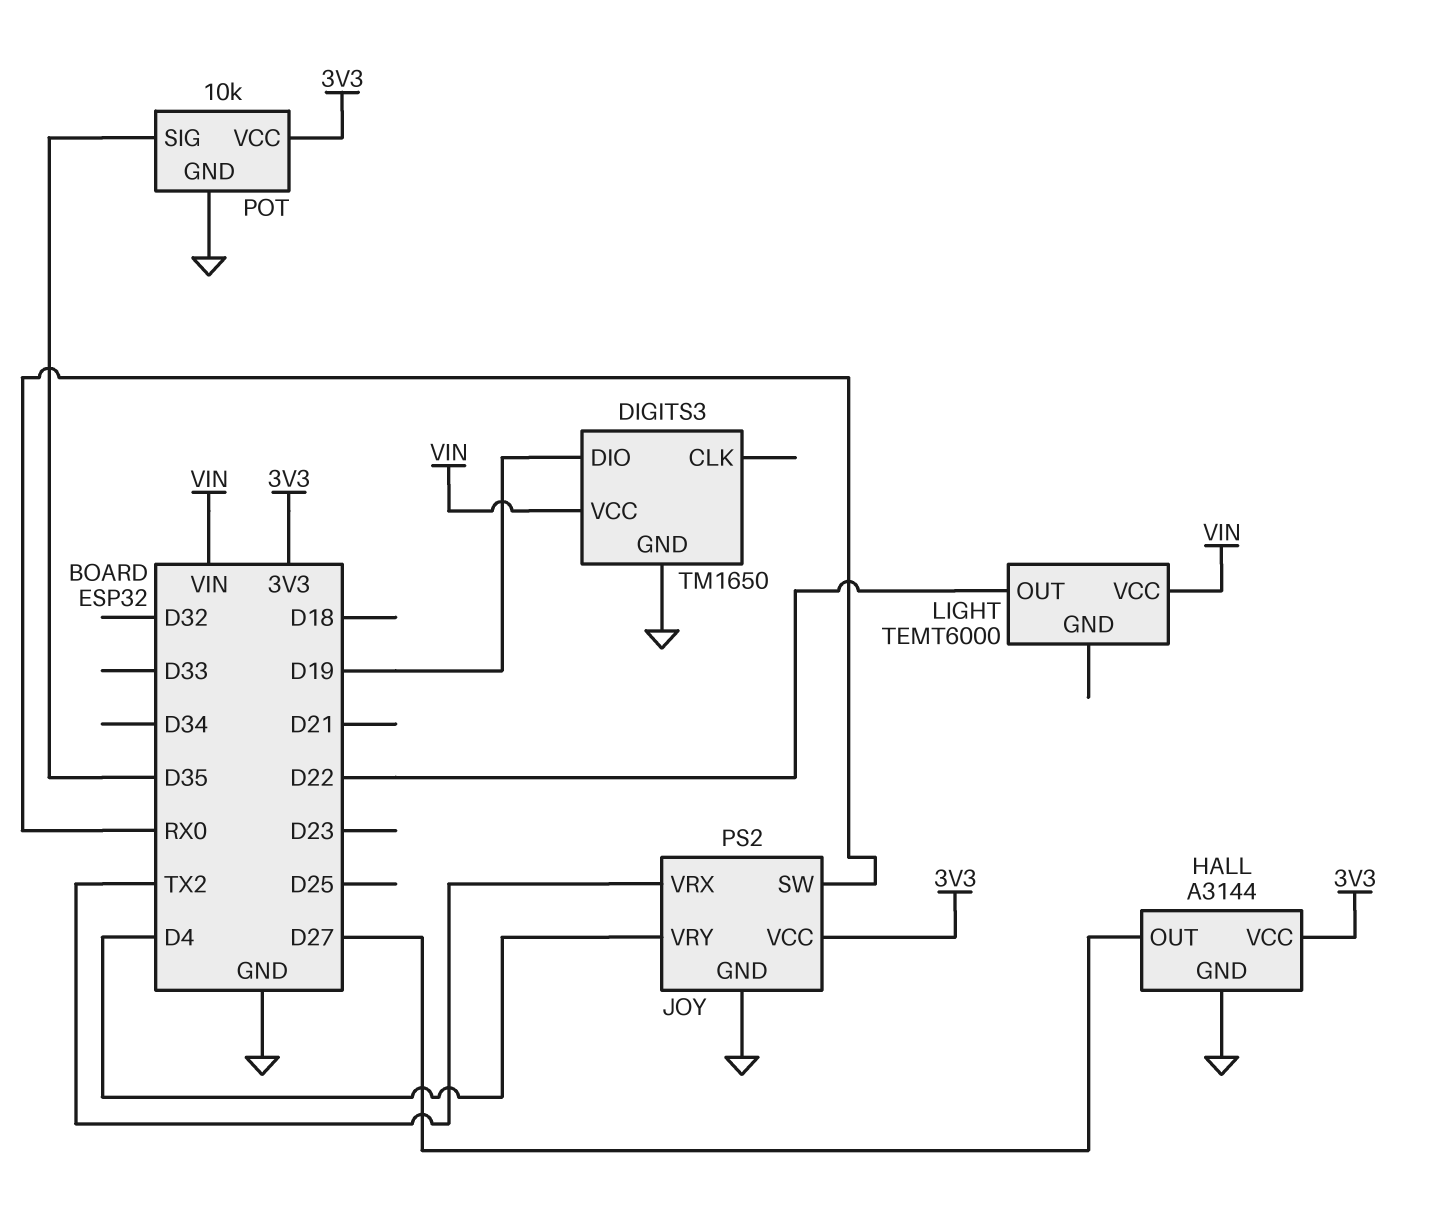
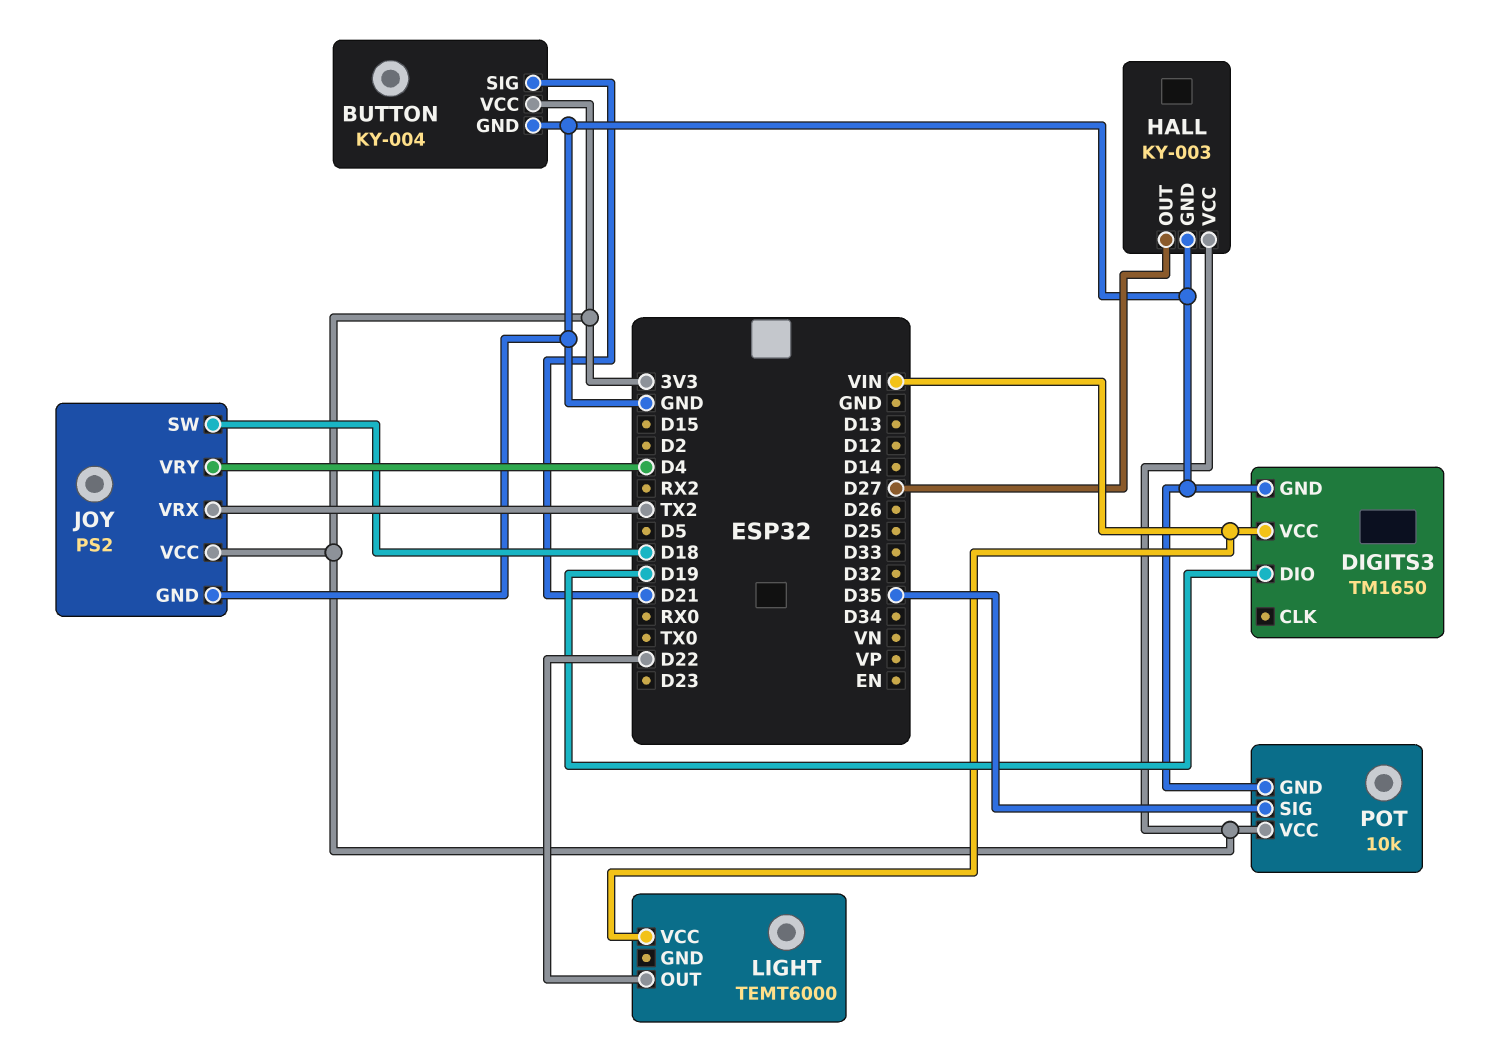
BUTTON: none -> KY-004
BUTTON pin GND: none -> GND
BUTTON pin SIG: none -> D21
BUTTON pin VCC: none -> 3V3
HALL: A3144 -> KY-003
JOY pin SW: RX0 -> D18

